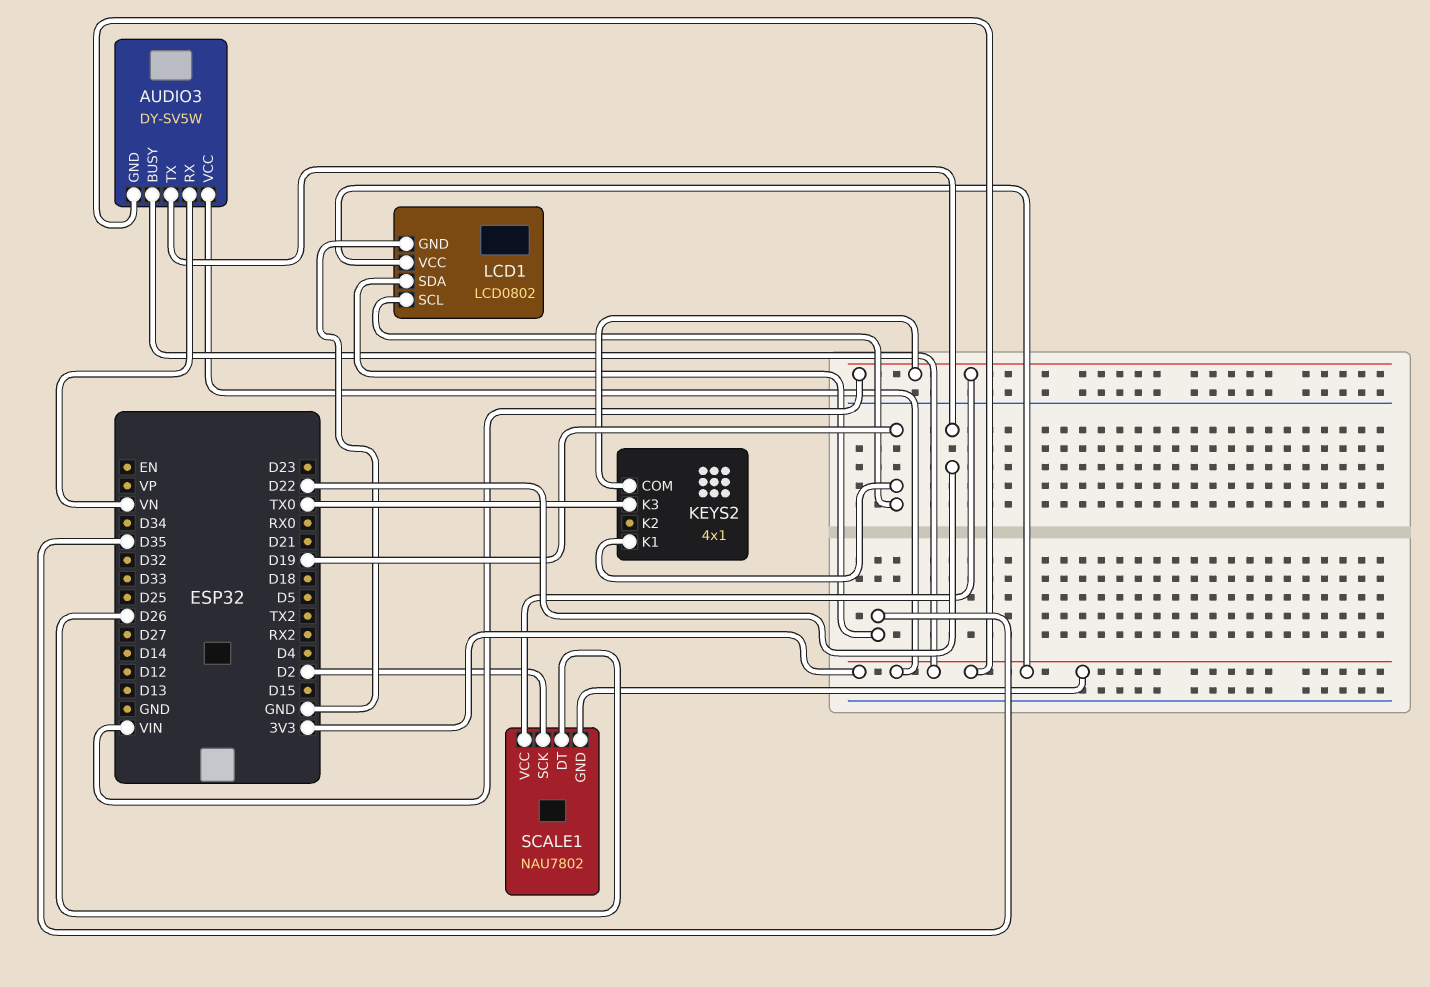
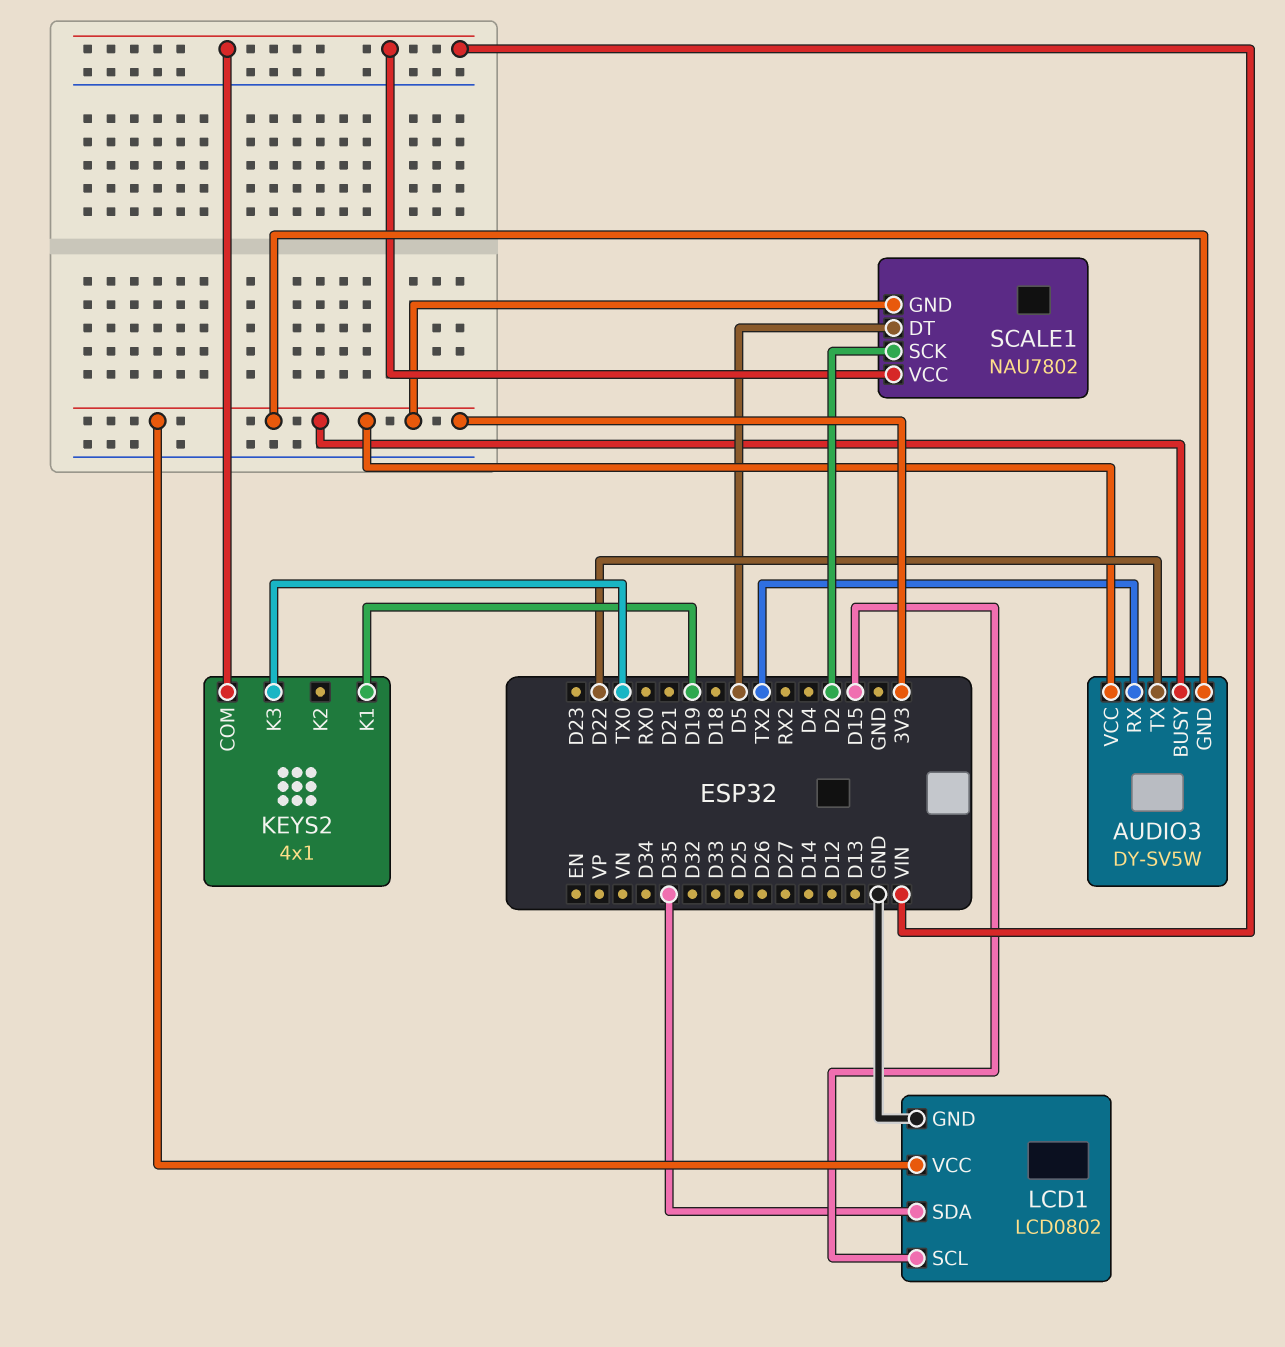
AUDIO3 pin RX: VN -> TX2
LCD1 pin SCL: D19 -> D15
SCALE1 pin DT: D26 -> D5

